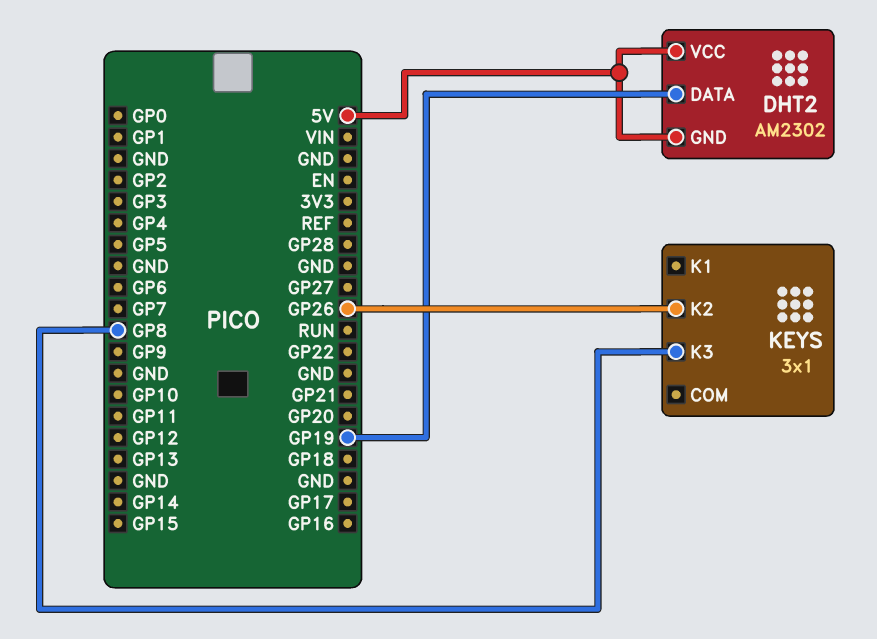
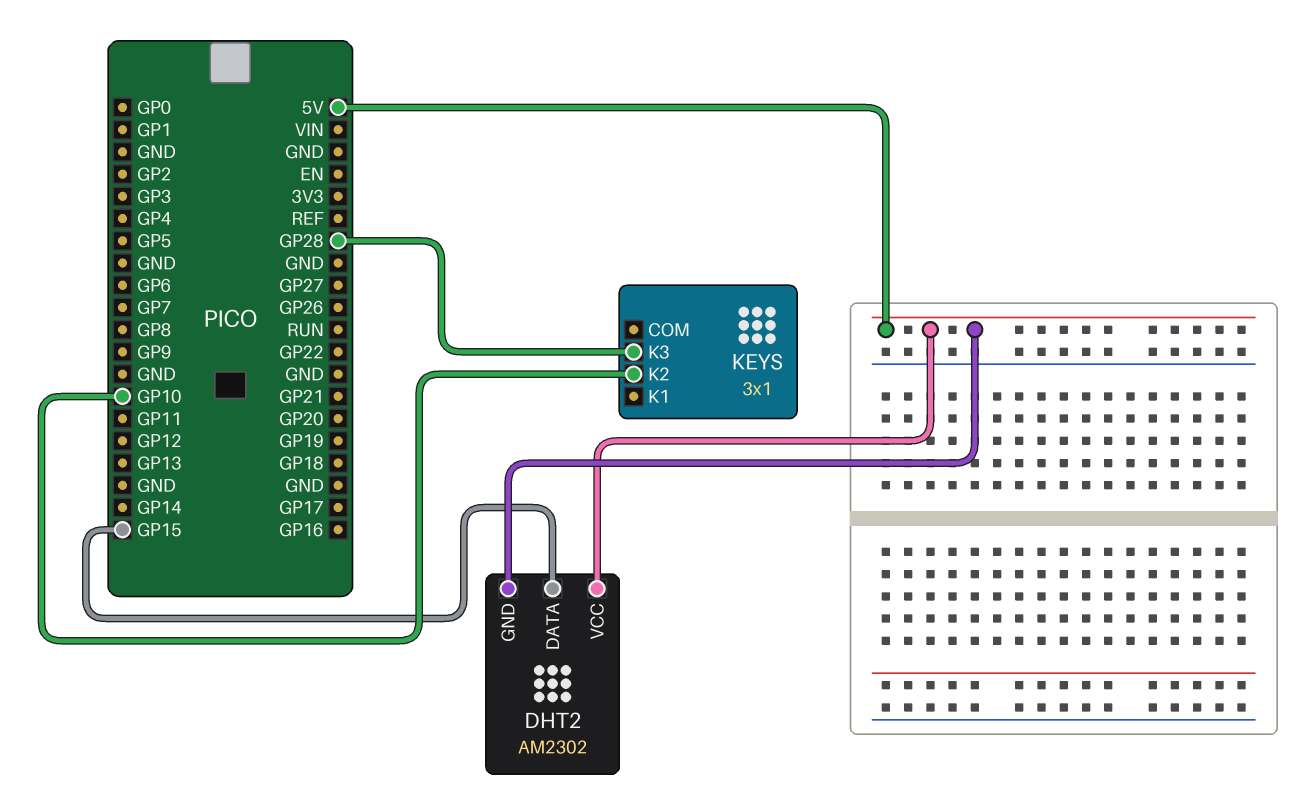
DHT2 pin DATA: GP19 -> GP15
KEYS pin K2: GP26 -> GP10
KEYS pin K3: GP8 -> GP28

